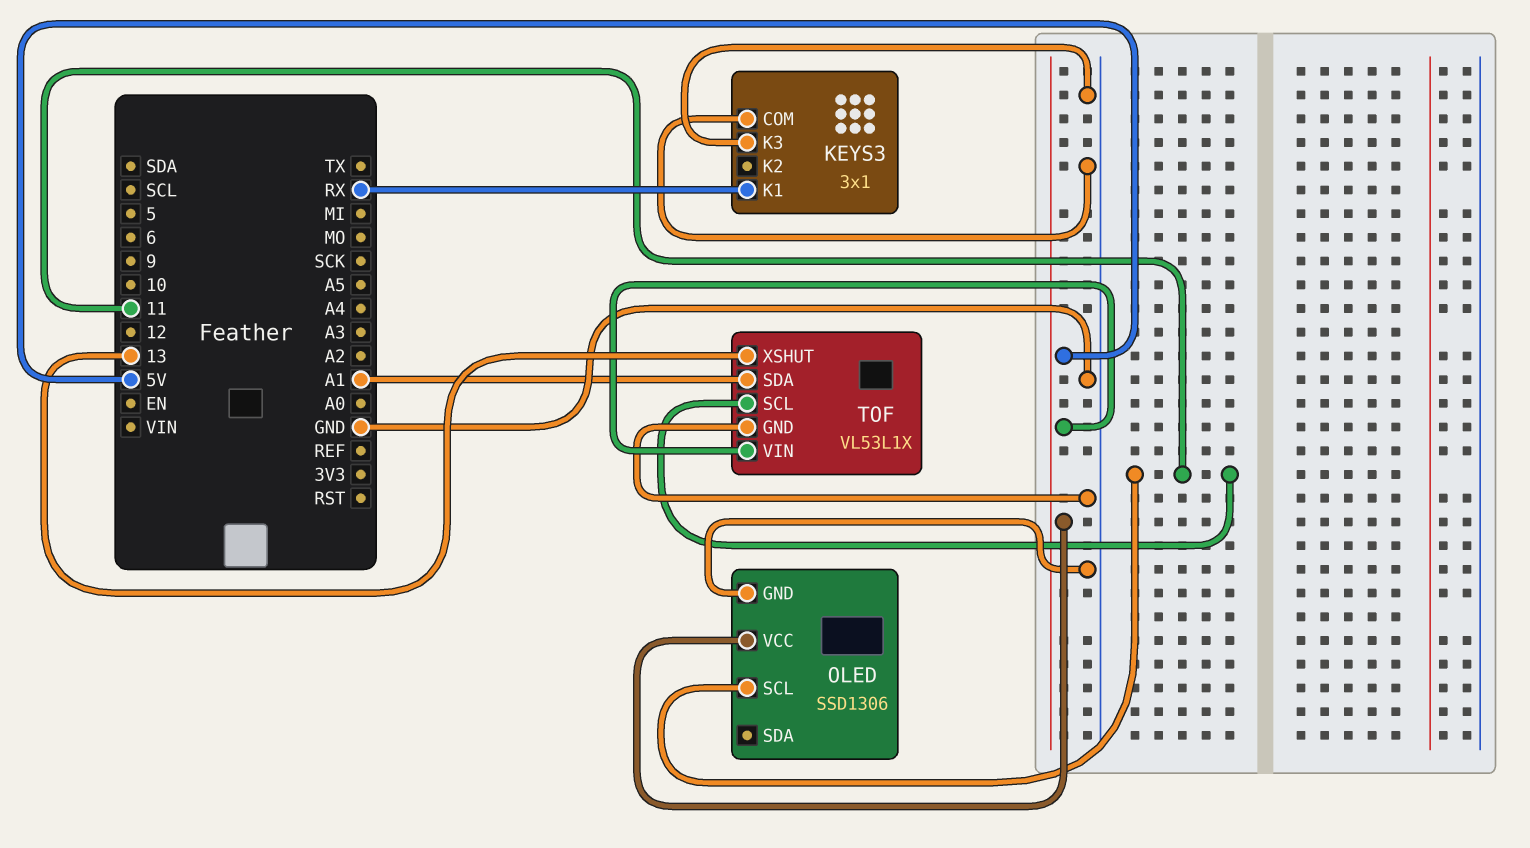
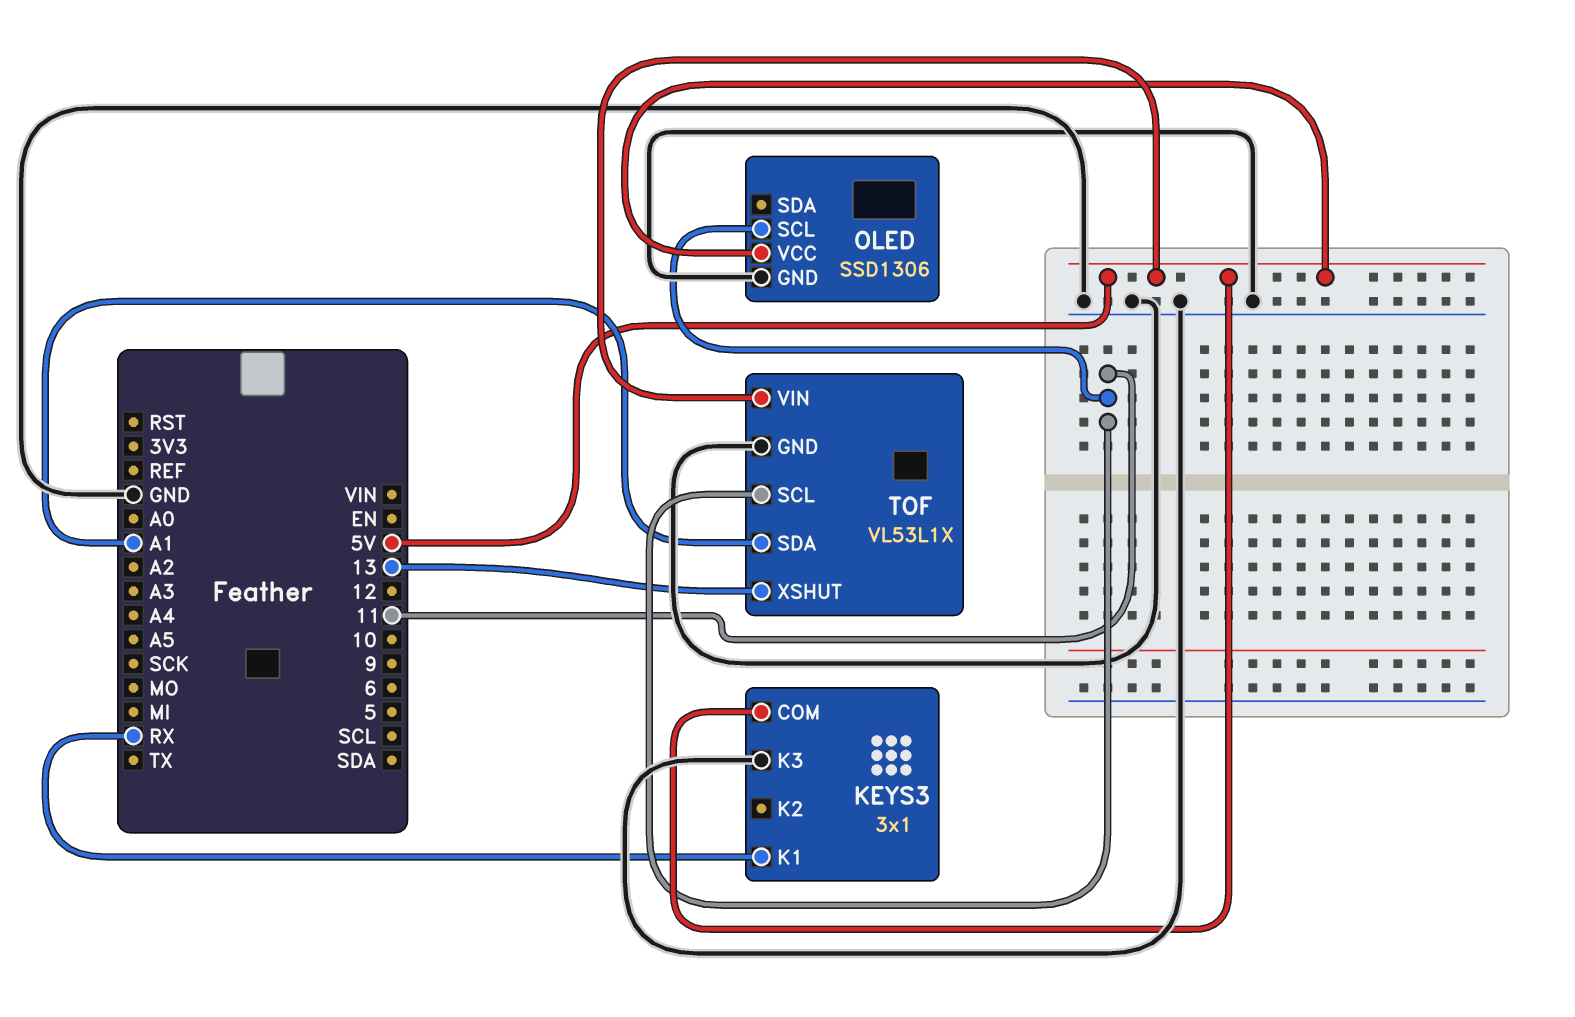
KEYS3 pin COM: GND -> 5V

